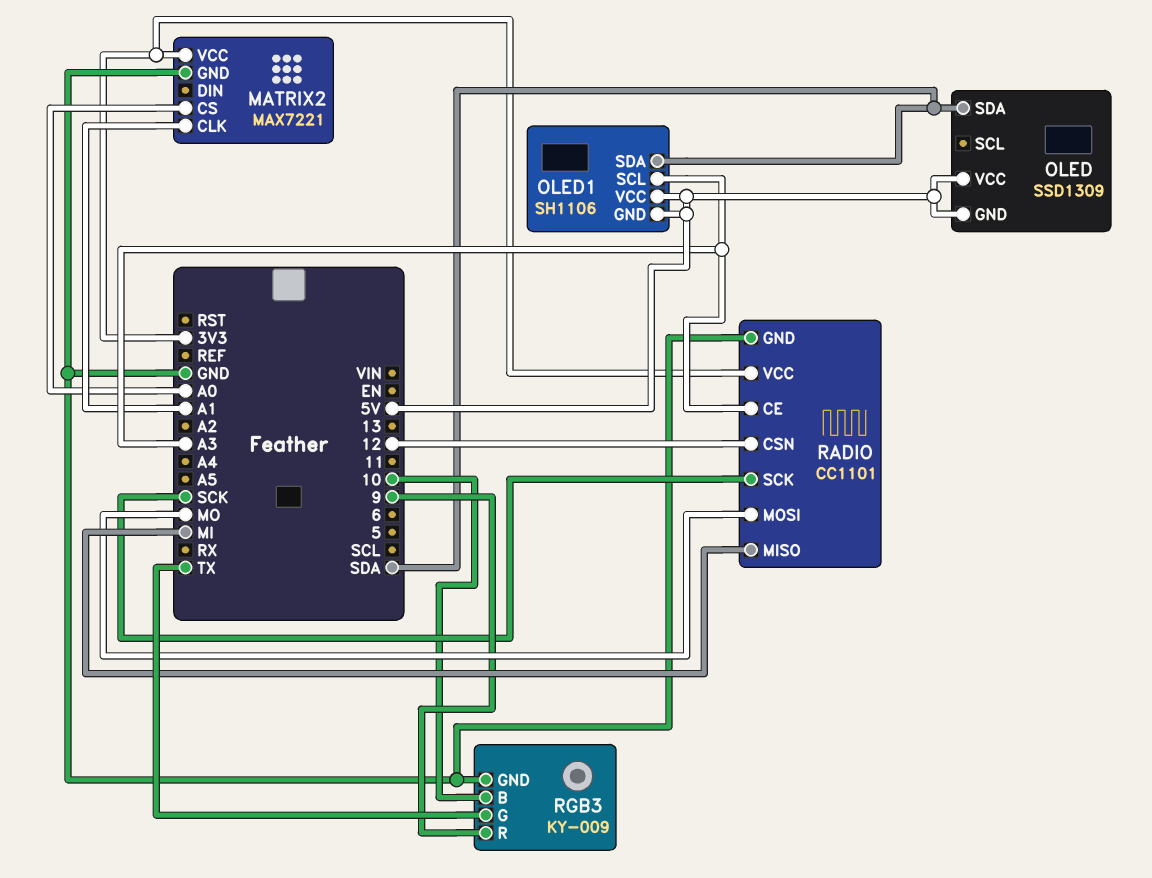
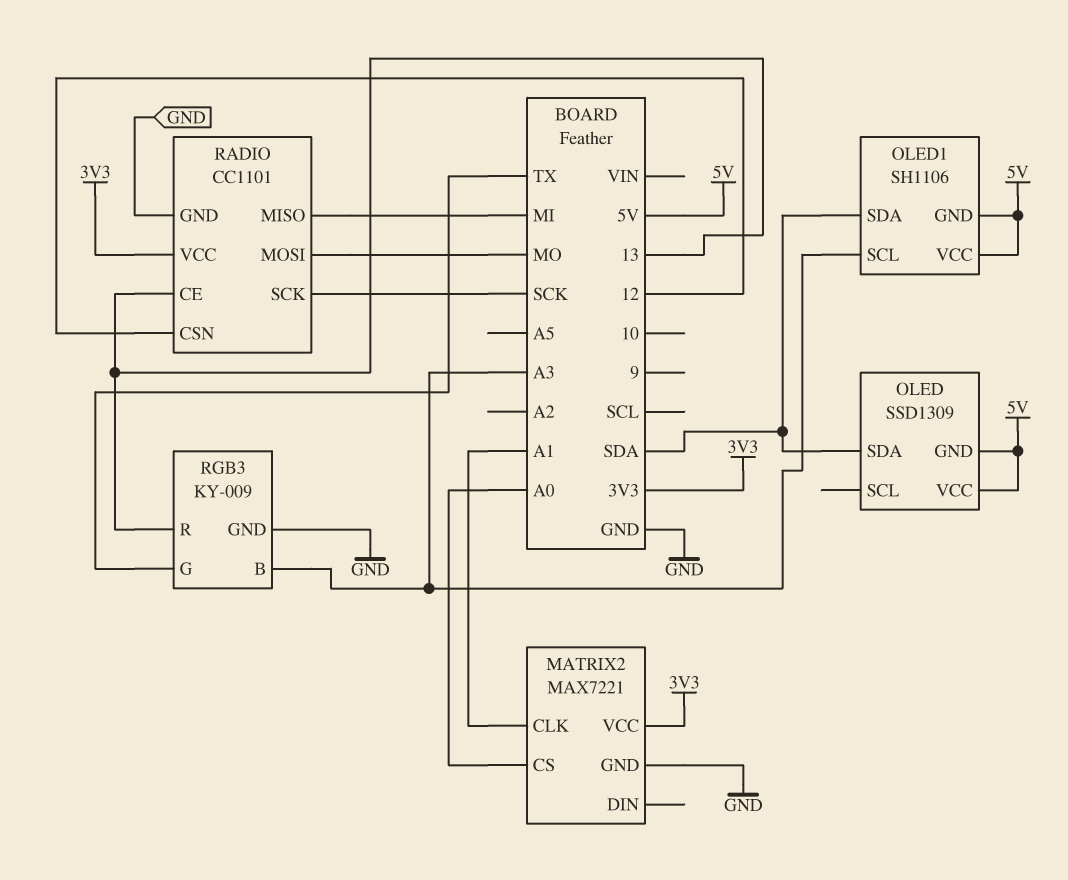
RADIO pin CE: A3 -> 13
RGB3 pin B: 10 -> A3
RGB3 pin R: 9 -> 13

